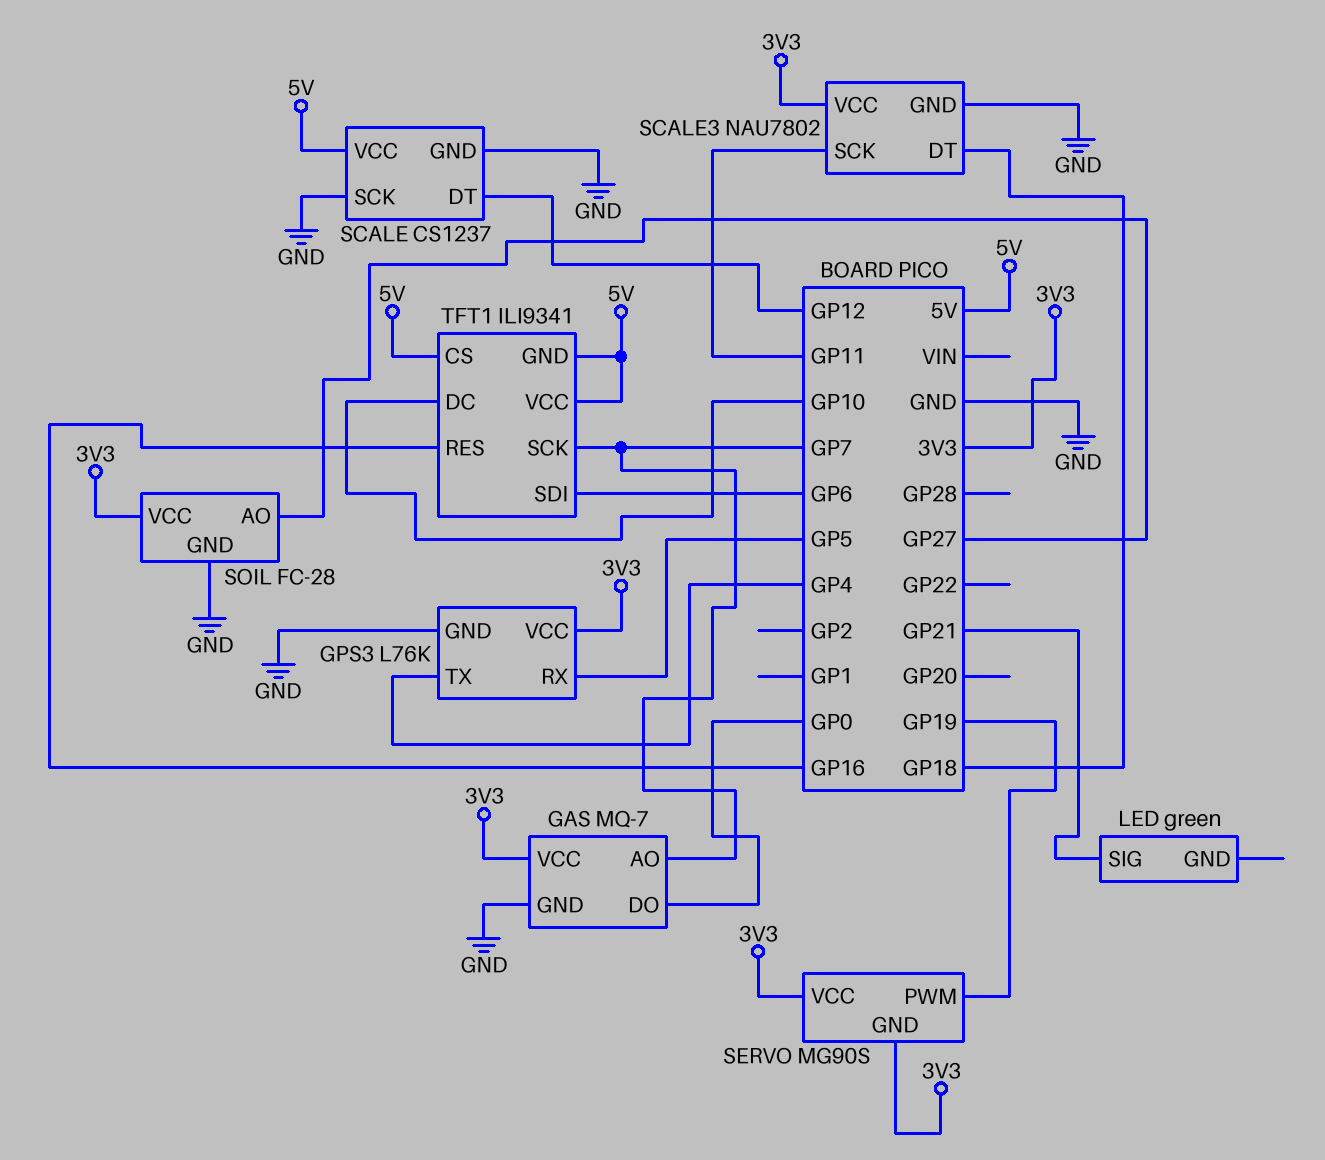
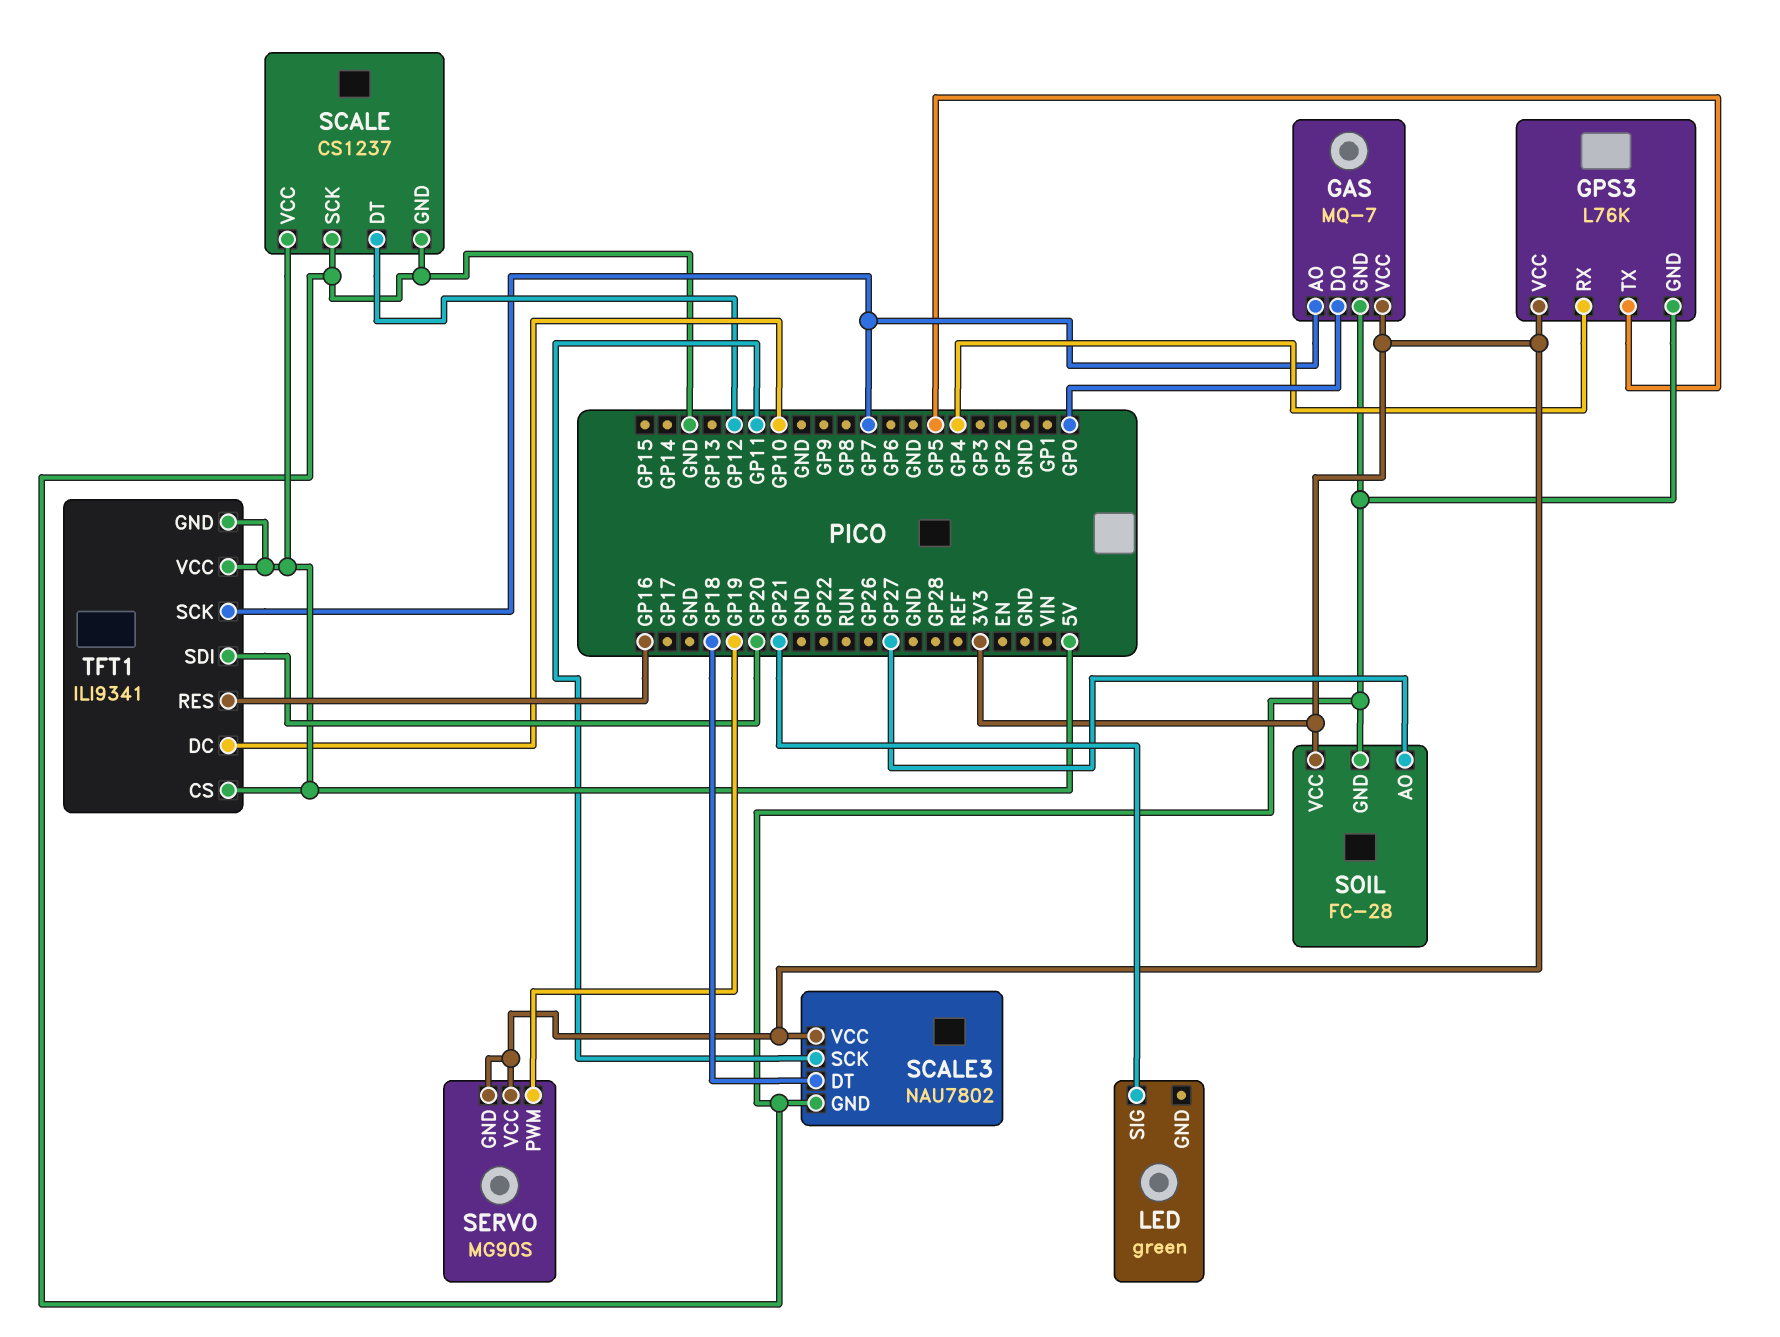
GPS3 pin RX: GP5 -> GP4
GPS3 pin TX: GP4 -> GP5
TFT1 pin SDI: GP6 -> GP20

